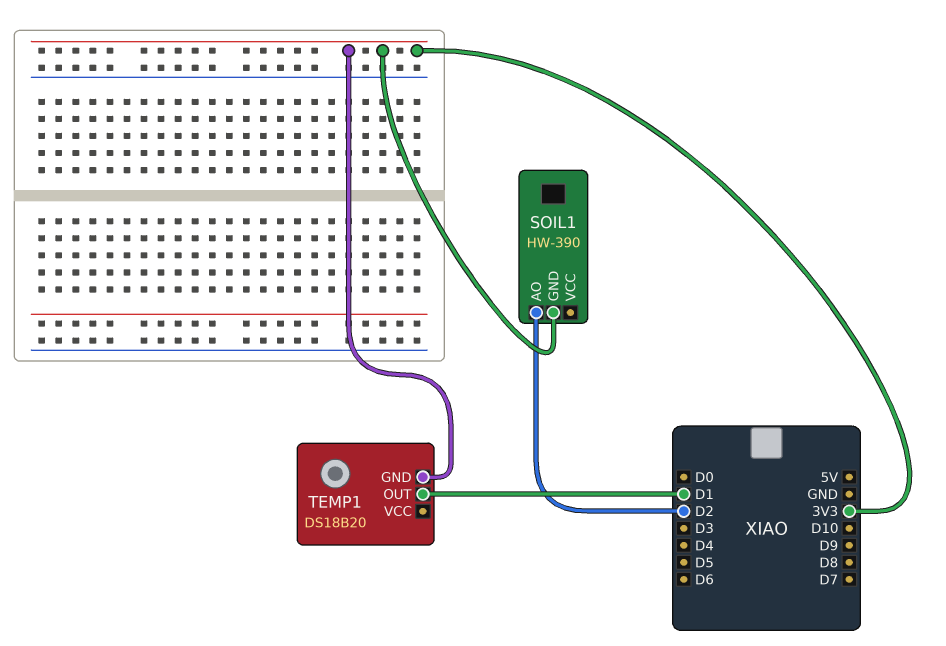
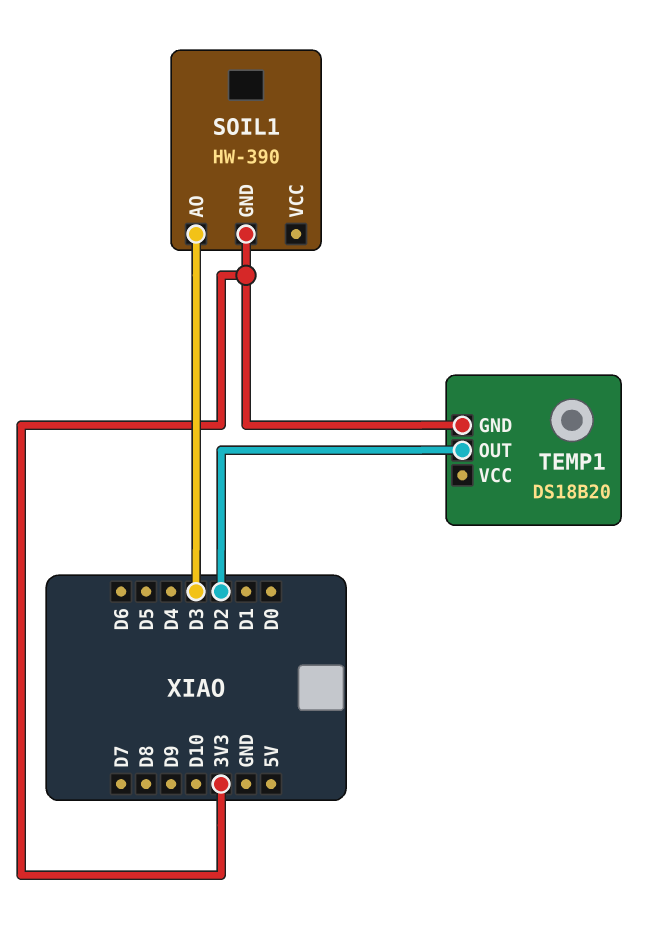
SOIL1 pin AO: D2 -> D3
TEMP1 pin OUT: D1 -> D2

